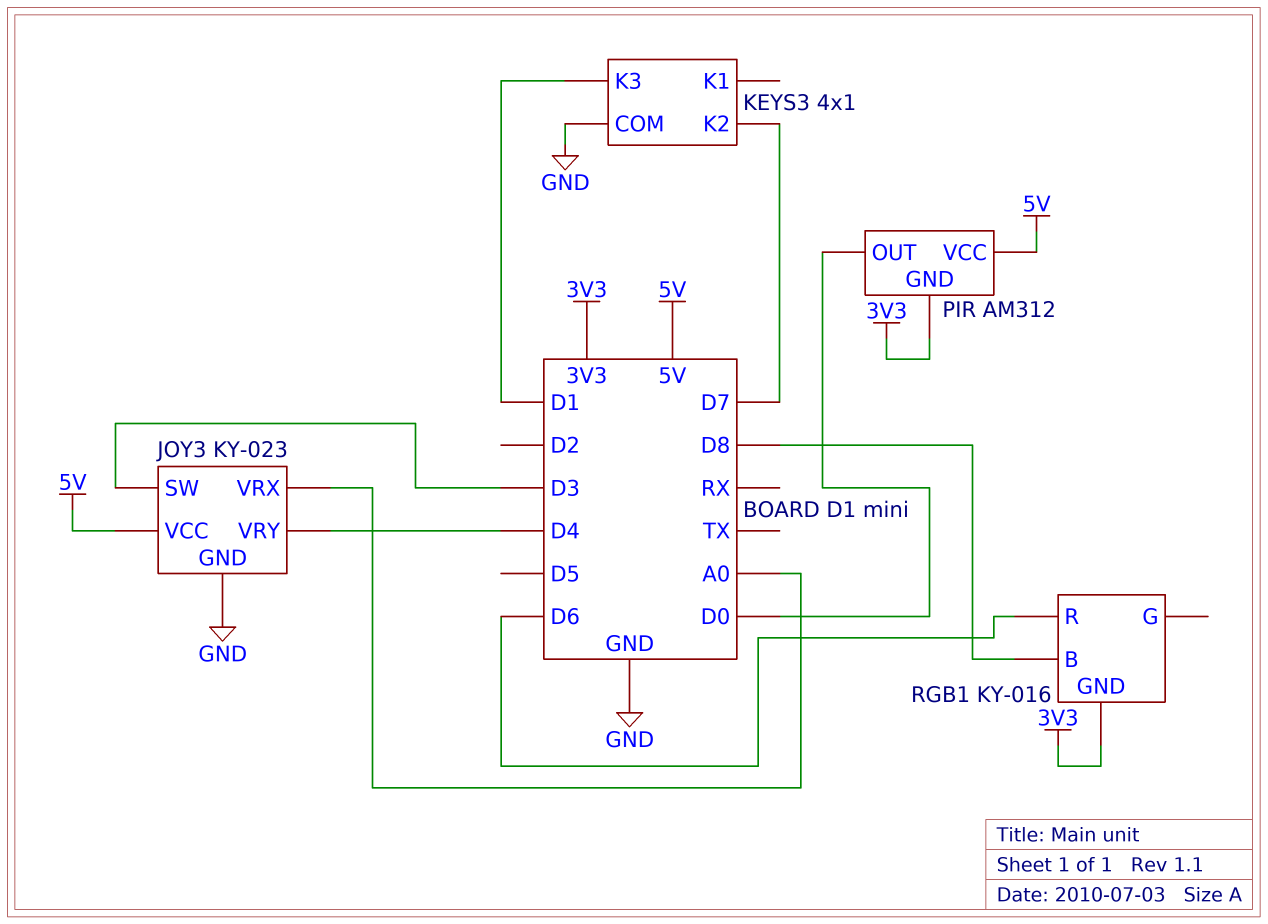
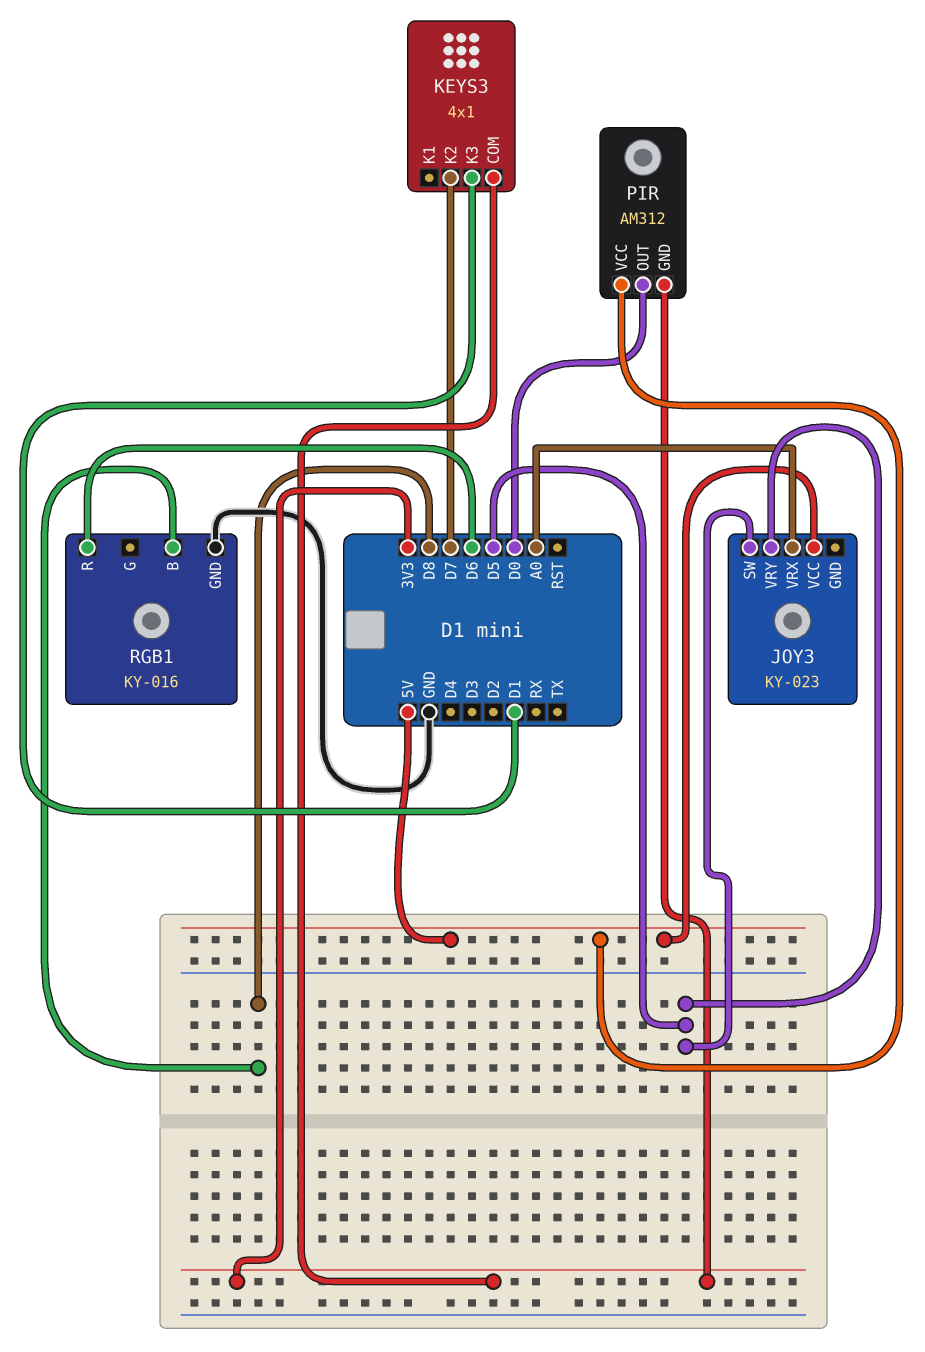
JOY3 pin GND: GND -> none
JOY3 pin SW: D3 -> D5
JOY3 pin VRY: D4 -> D5
KEYS3 pin COM: GND -> 3V3
RGB1 pin GND: 3V3 -> GND

